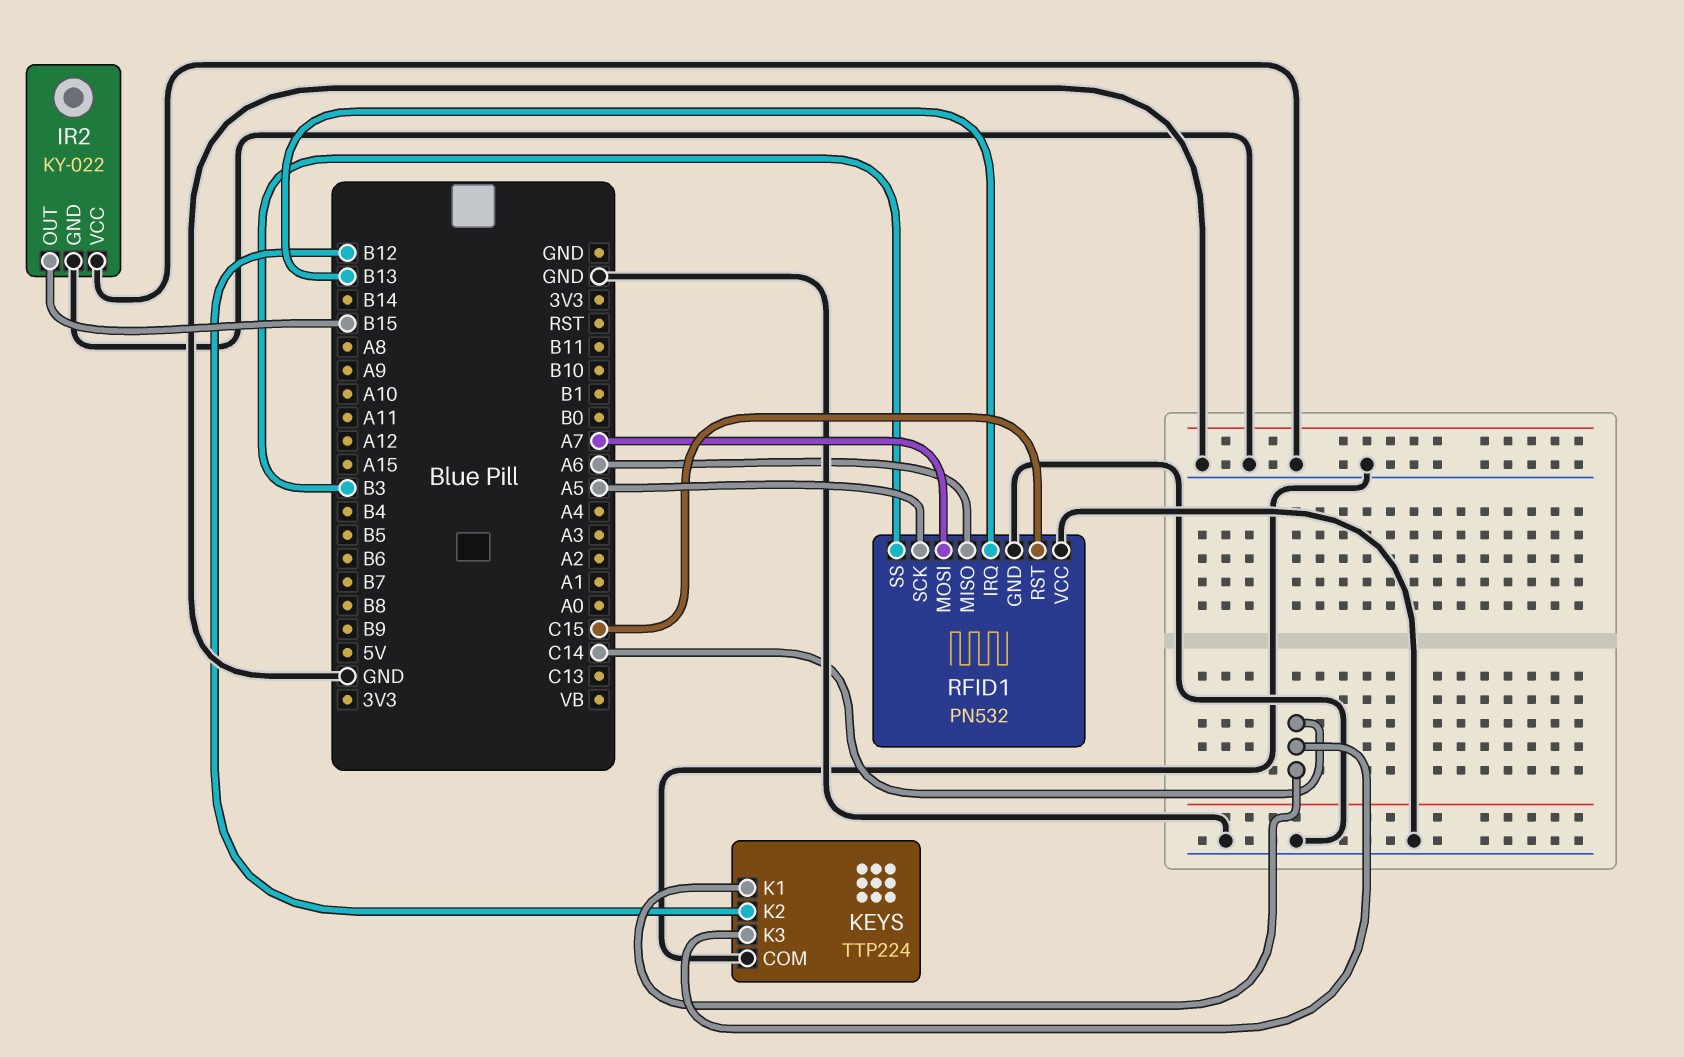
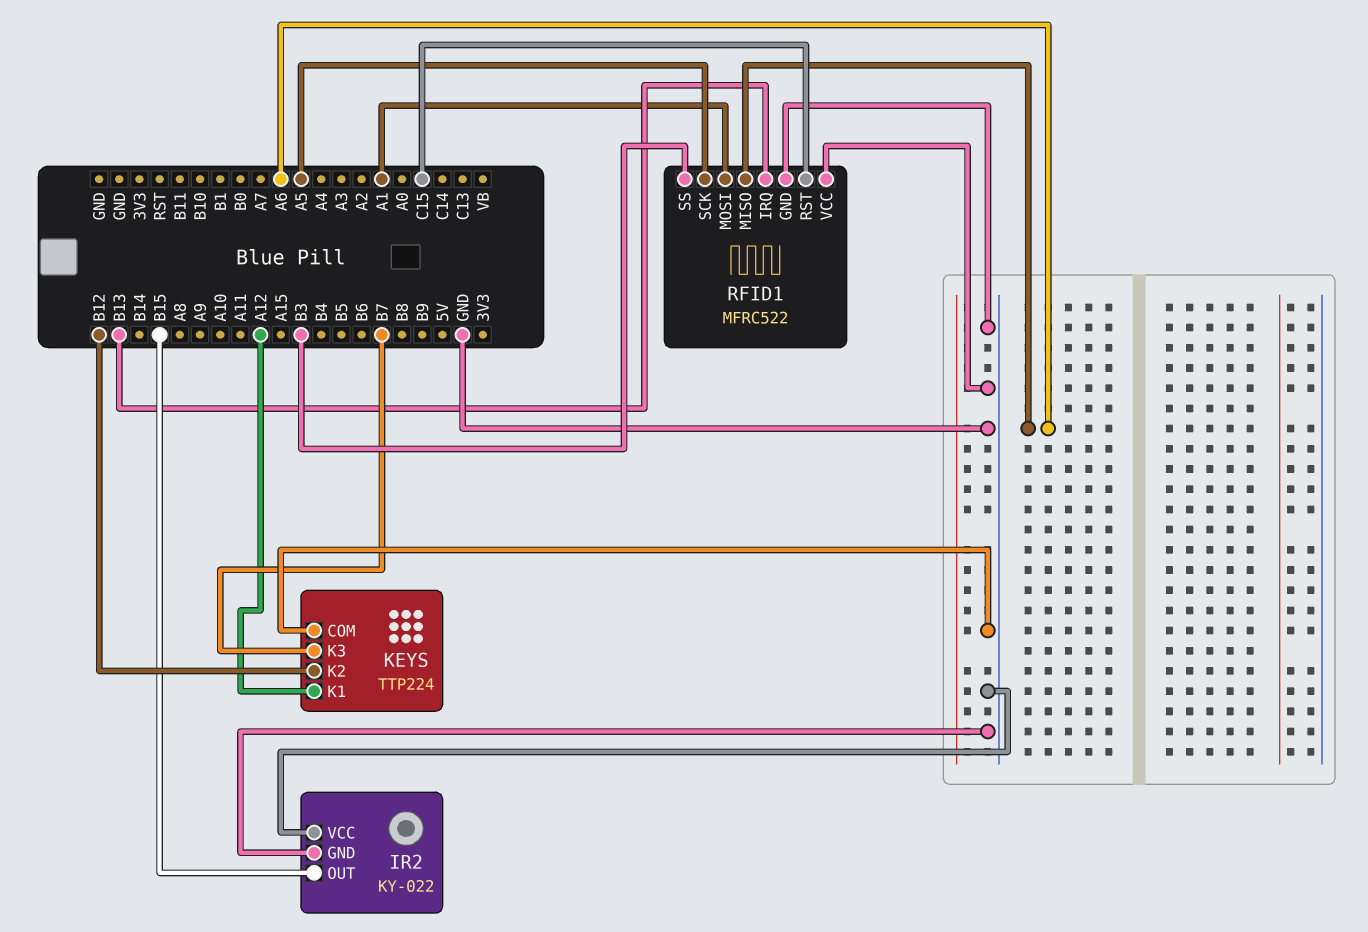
KEYS pin K1: C14 -> A12
KEYS pin K3: C14 -> B7
RFID1: PN532 -> MFRC522
RFID1 pin MOSI: A7 -> A1

